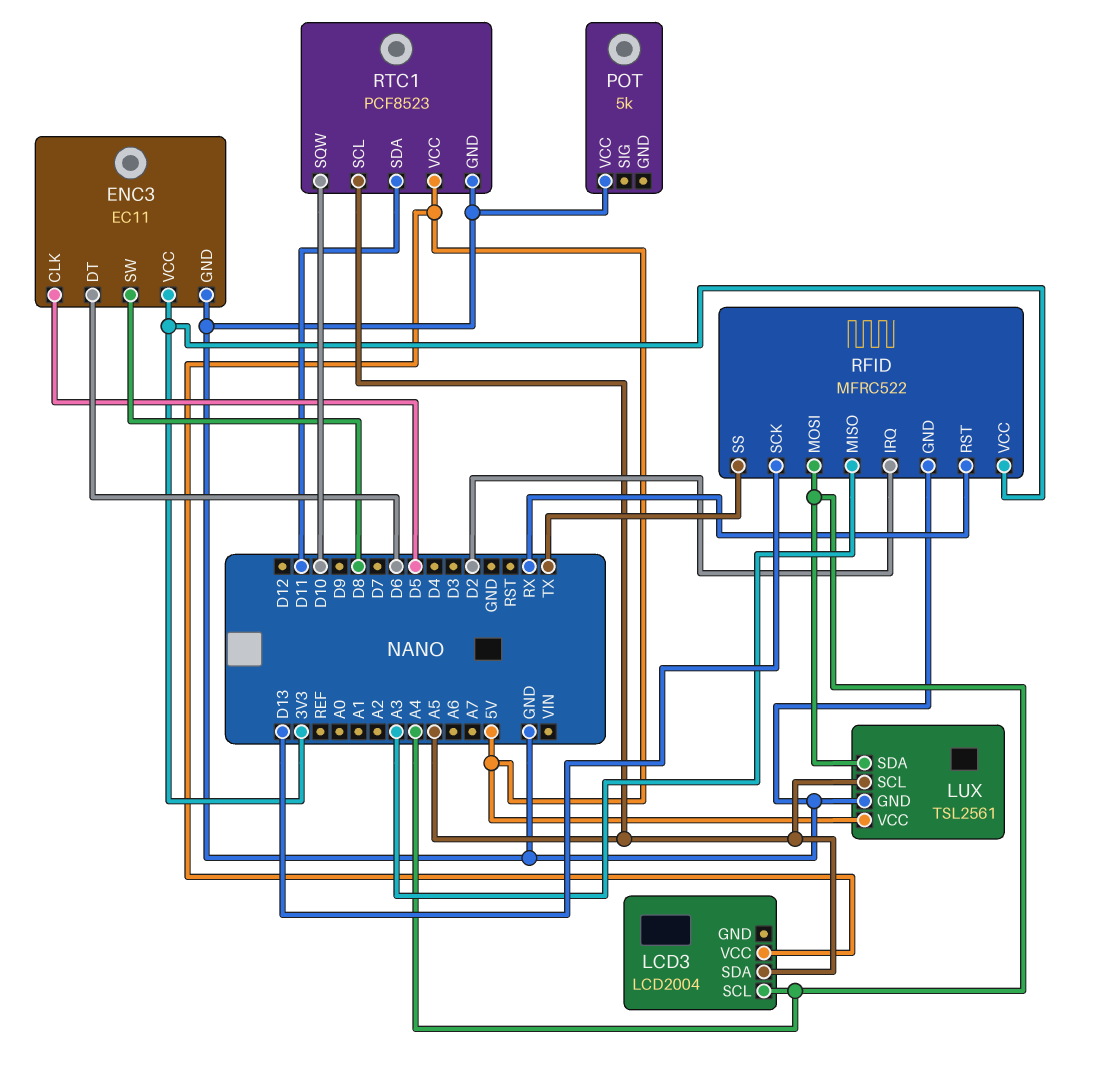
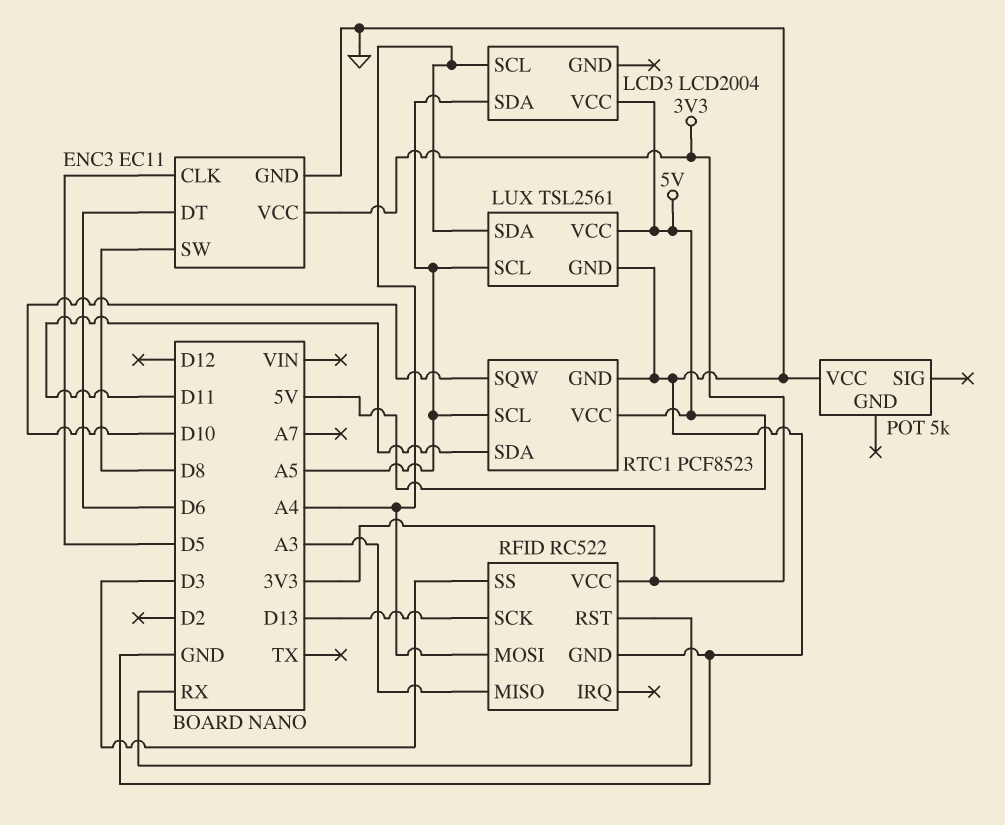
RFID: MFRC522 -> RC522
RFID pin IRQ: D2 -> none
RFID pin SS: TX -> D3

